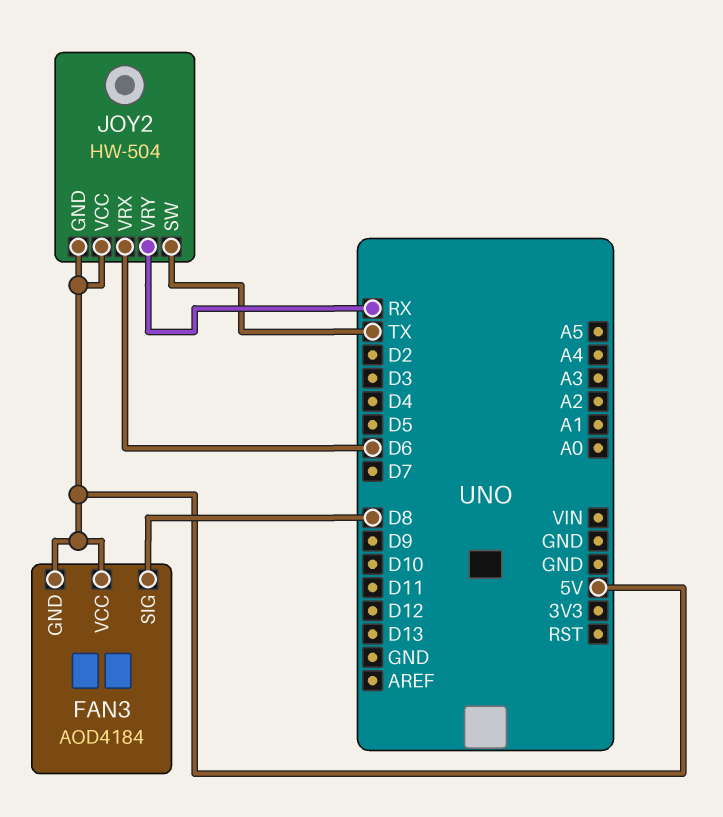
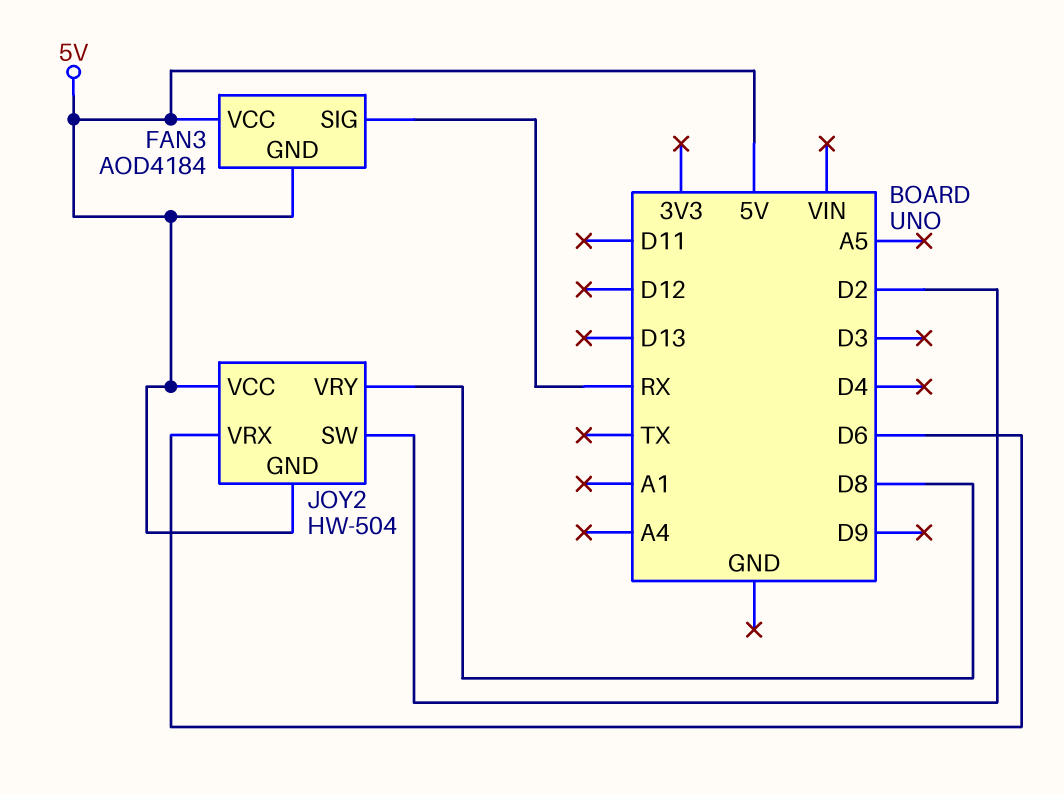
FAN3 pin SIG: D8 -> RX
JOY2 pin SW: TX -> D2
JOY2 pin VRY: RX -> D8

